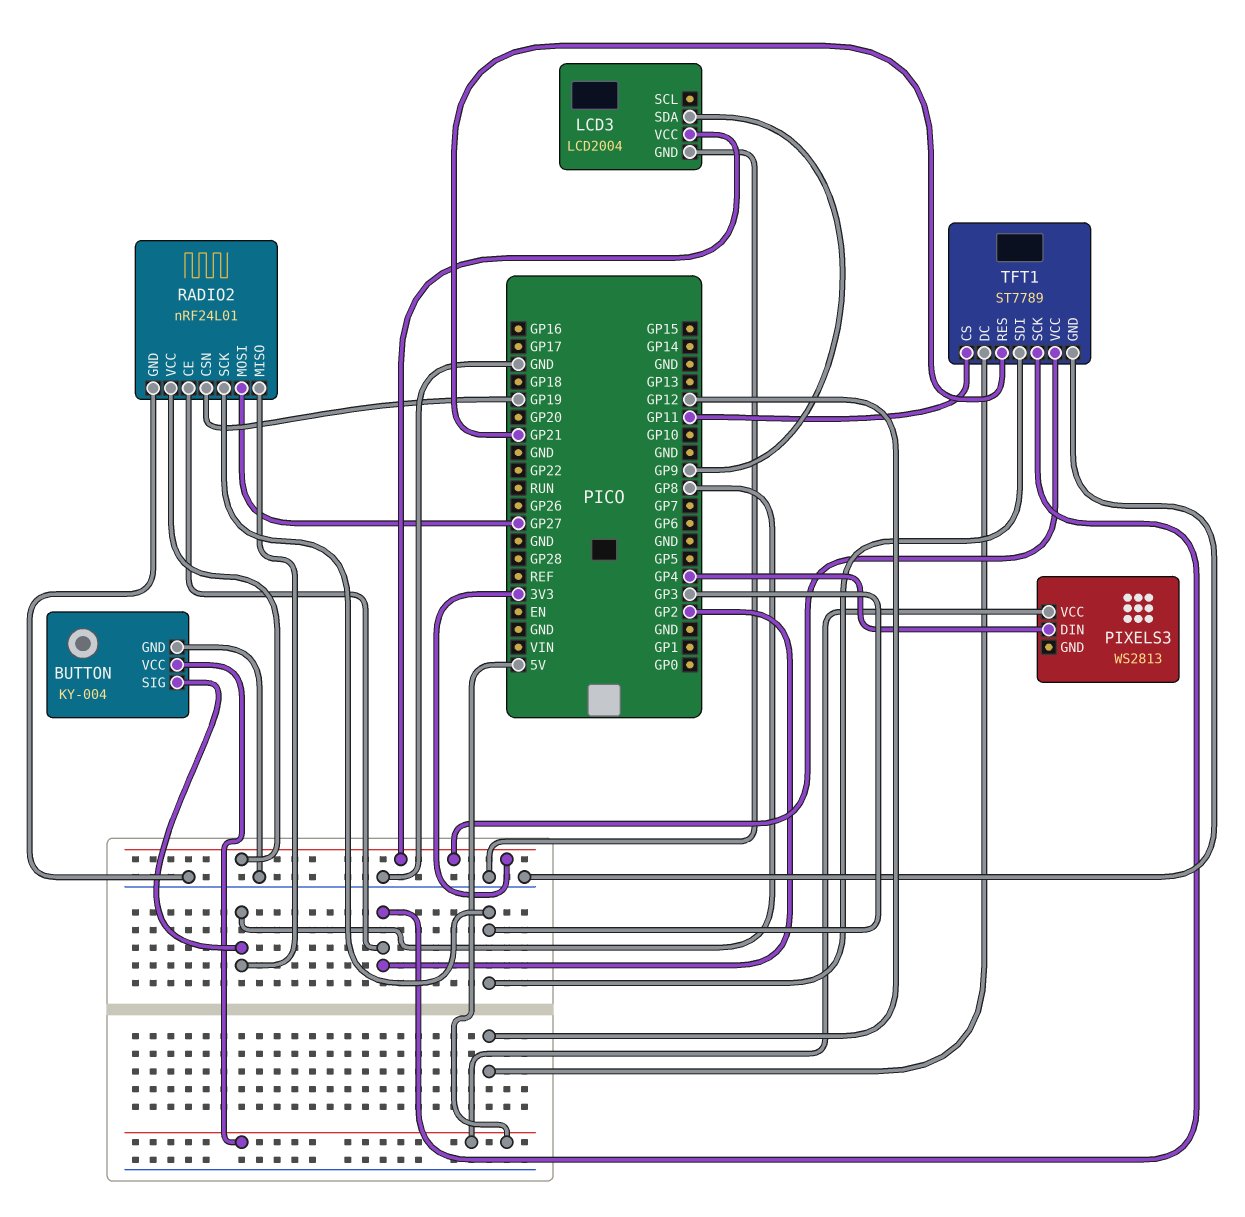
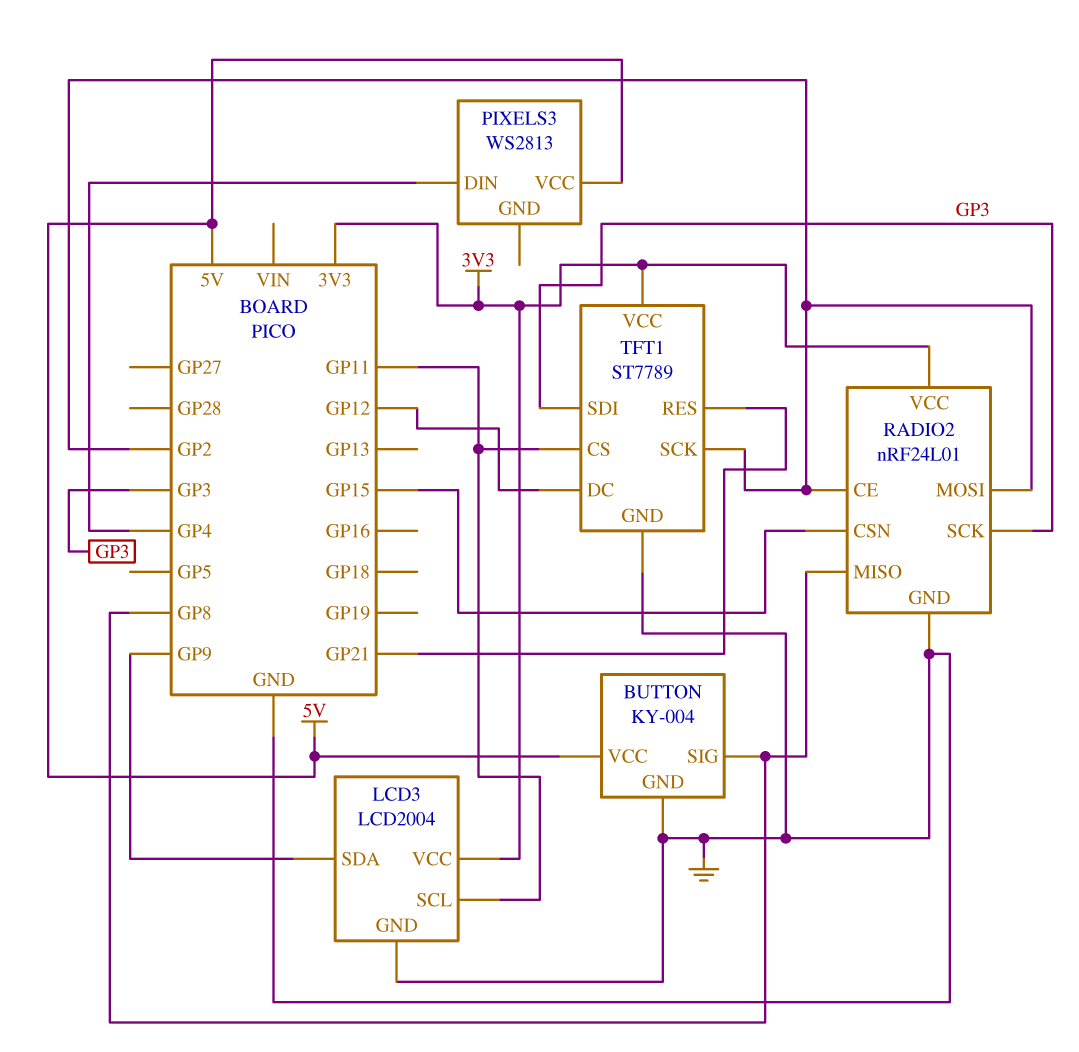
LCD3 pin SCL: none -> GP11
RADIO2 pin CSN: GP19 -> GP15
RADIO2 pin MOSI: GP27 -> GP2

